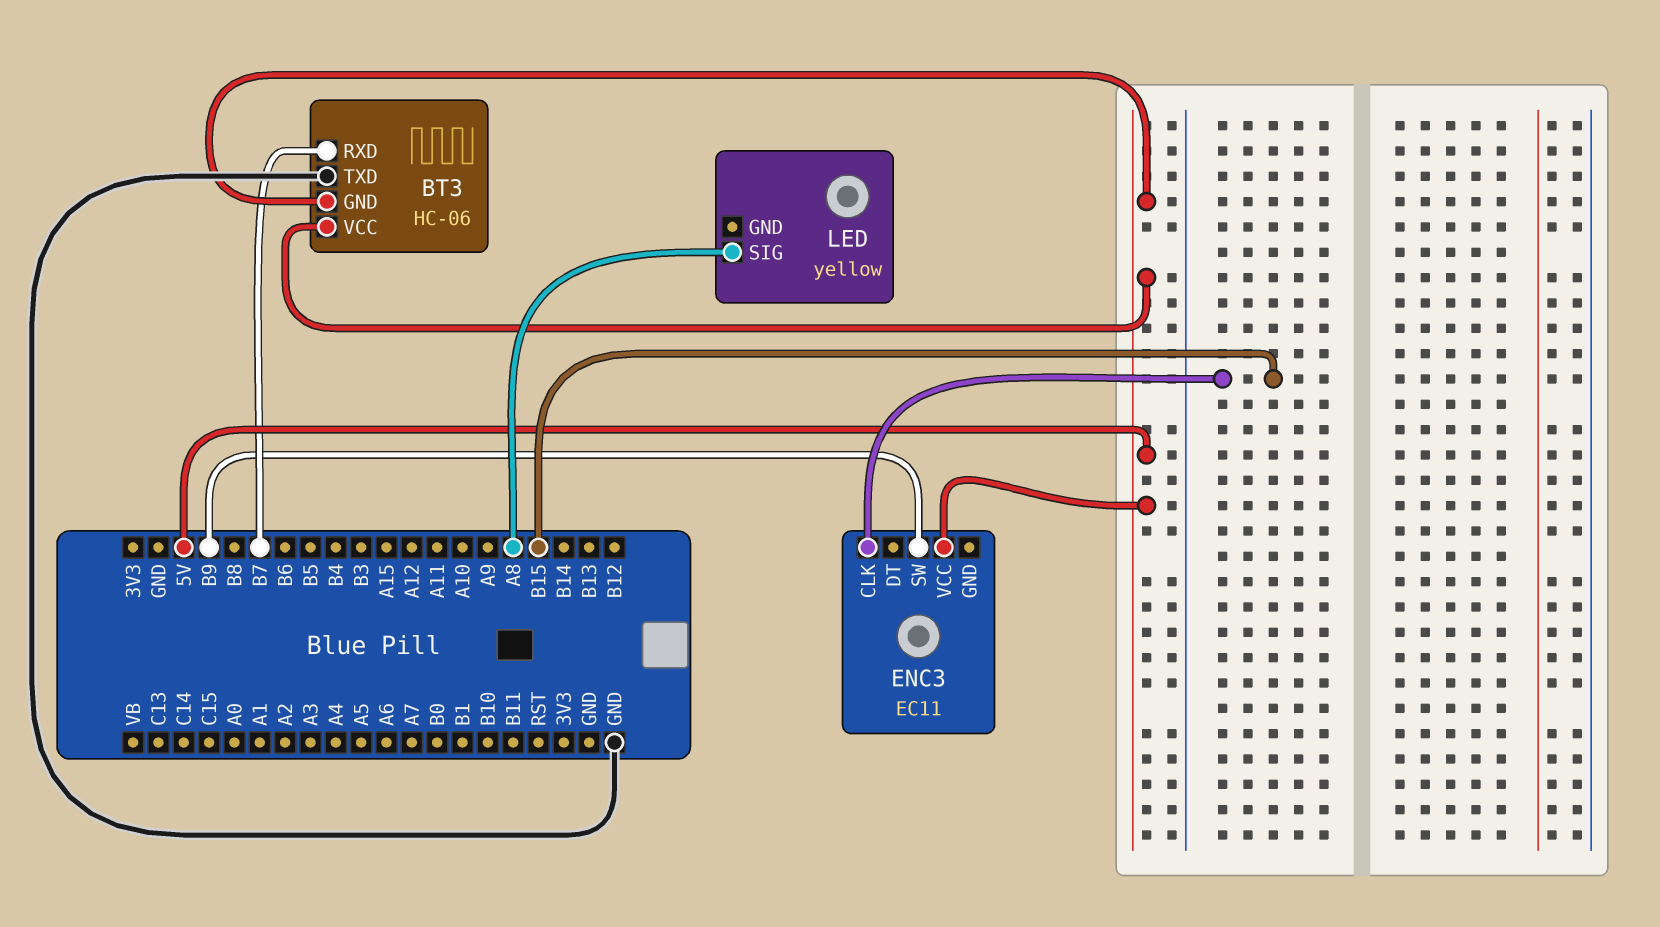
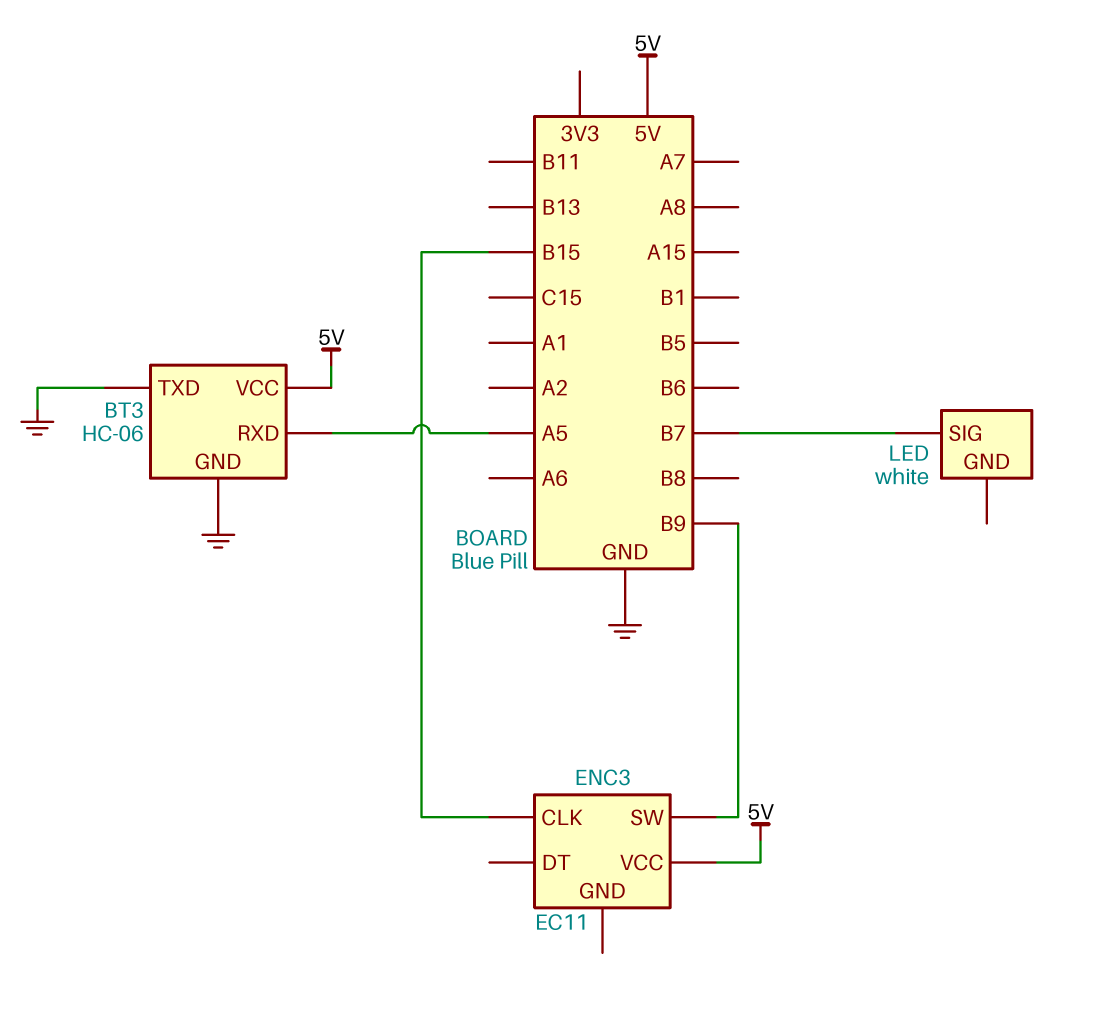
BT3 pin GND: 5V -> GND
BT3 pin RXD: B7 -> A5
LED: yellow -> white
LED pin SIG: A8 -> B7

